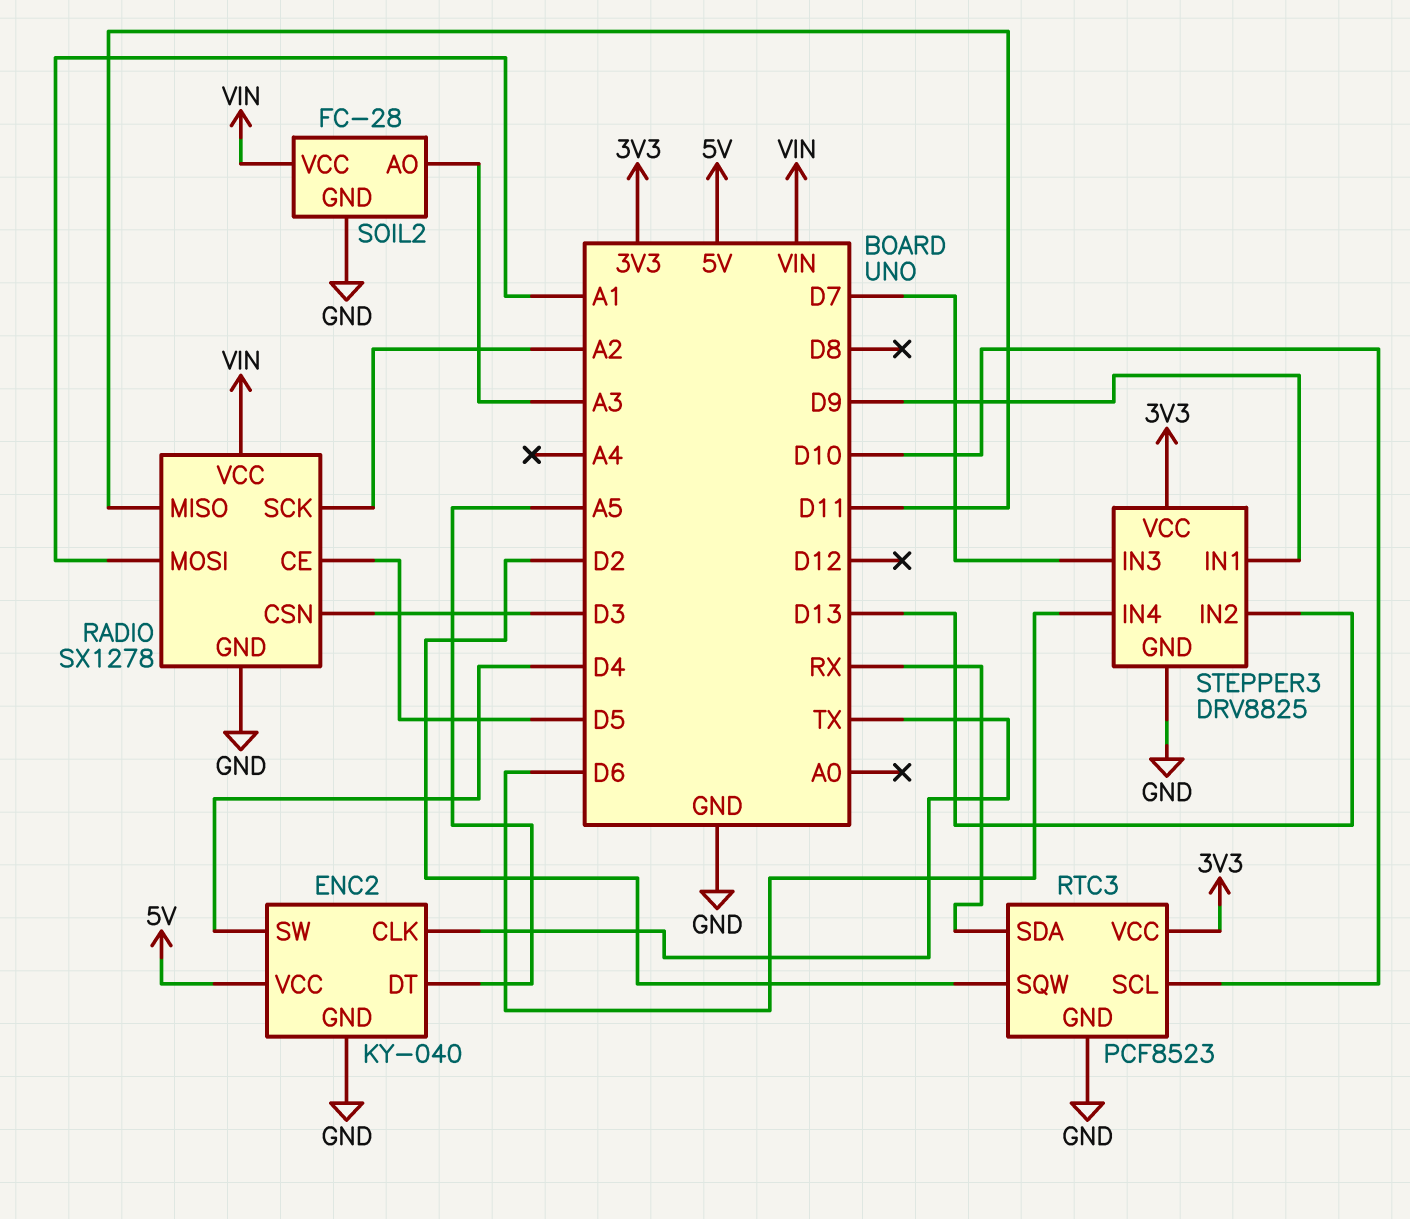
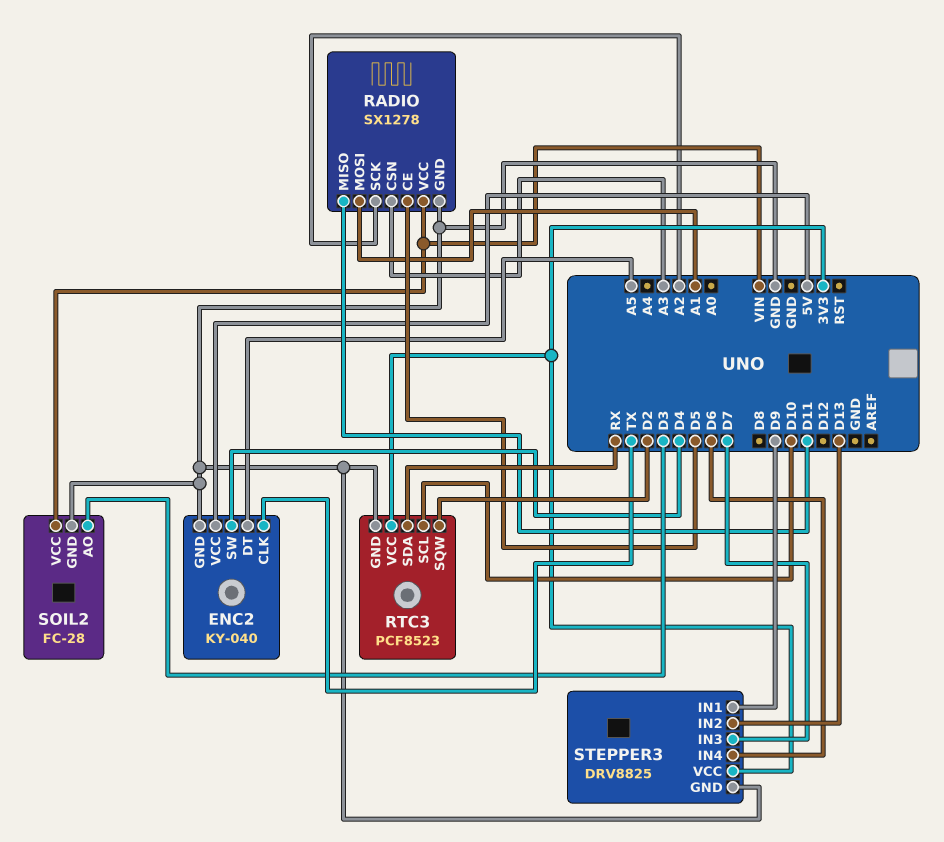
RADIO pin CSN: D3 -> A3
SOIL2 pin AO: A3 -> D3

